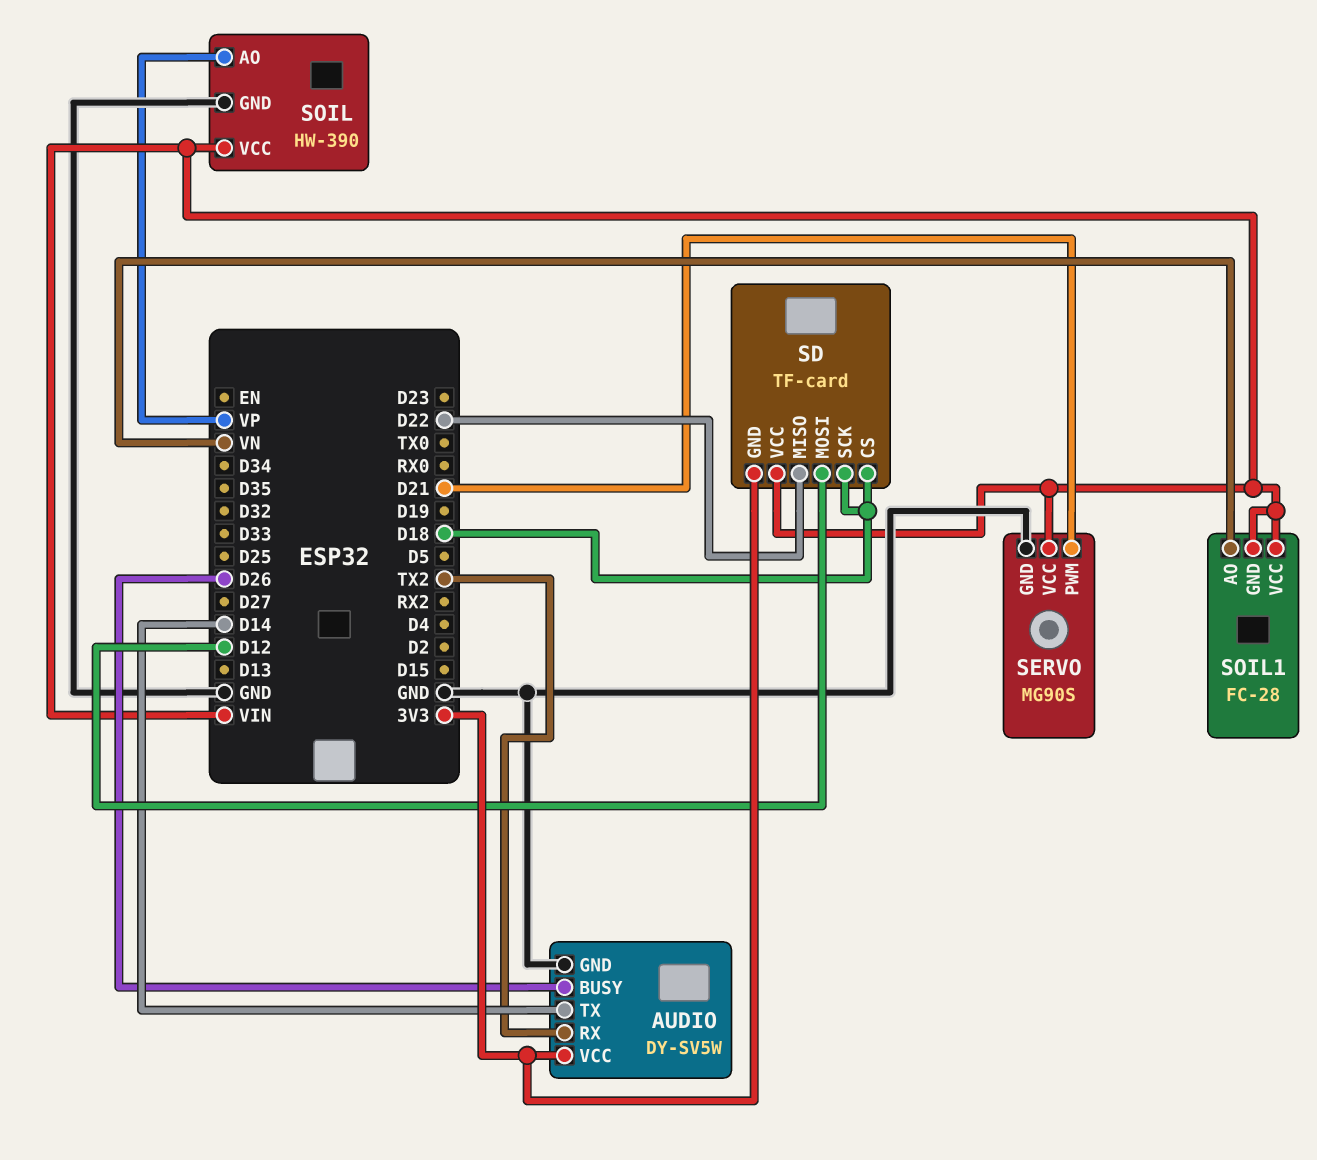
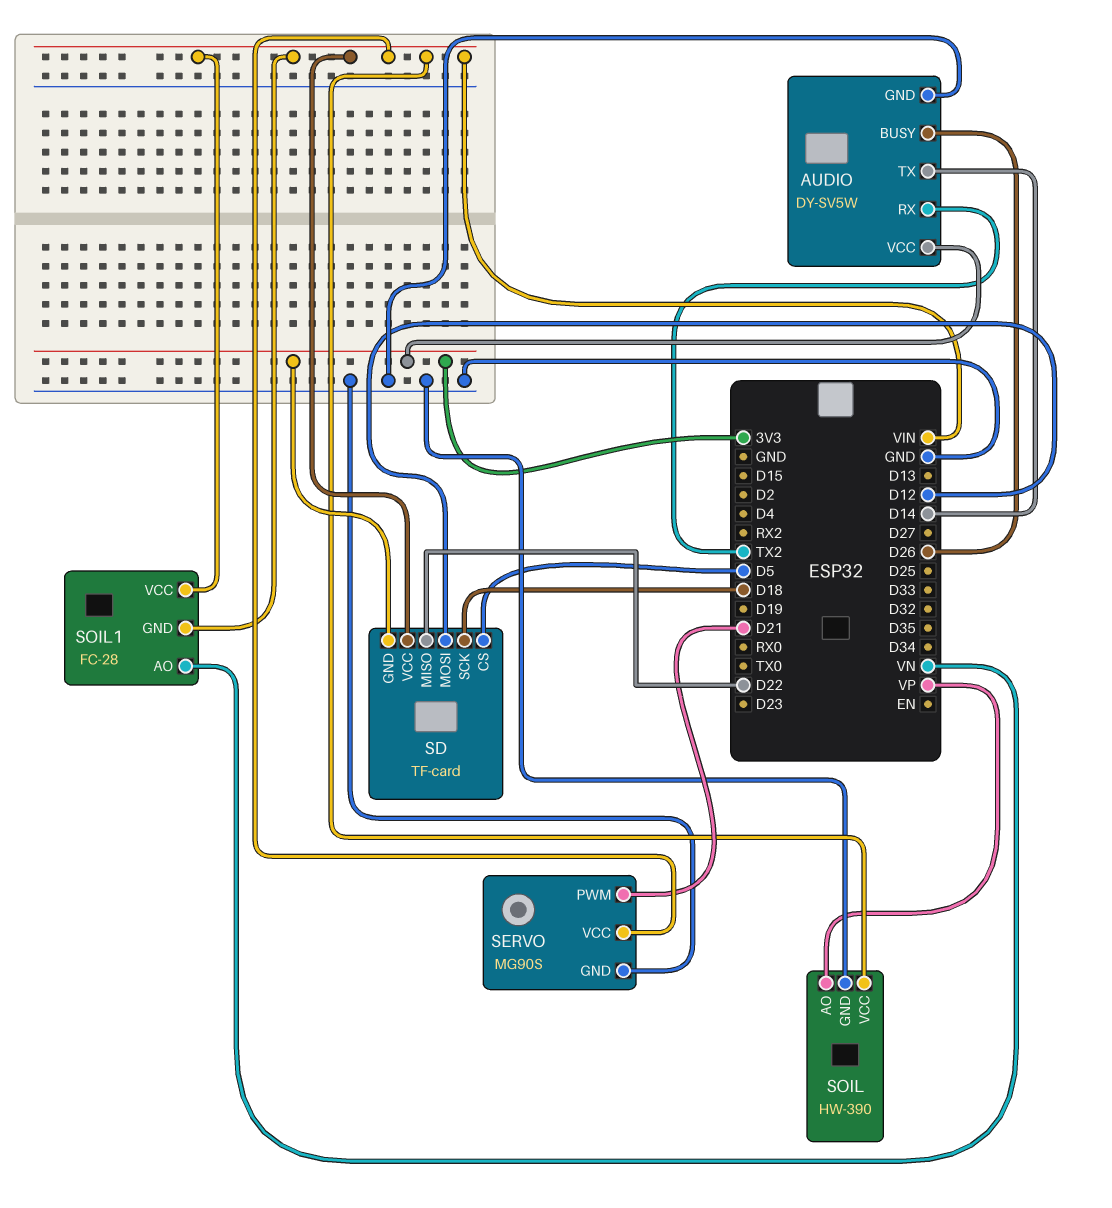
SD pin CS: D18 -> D5

